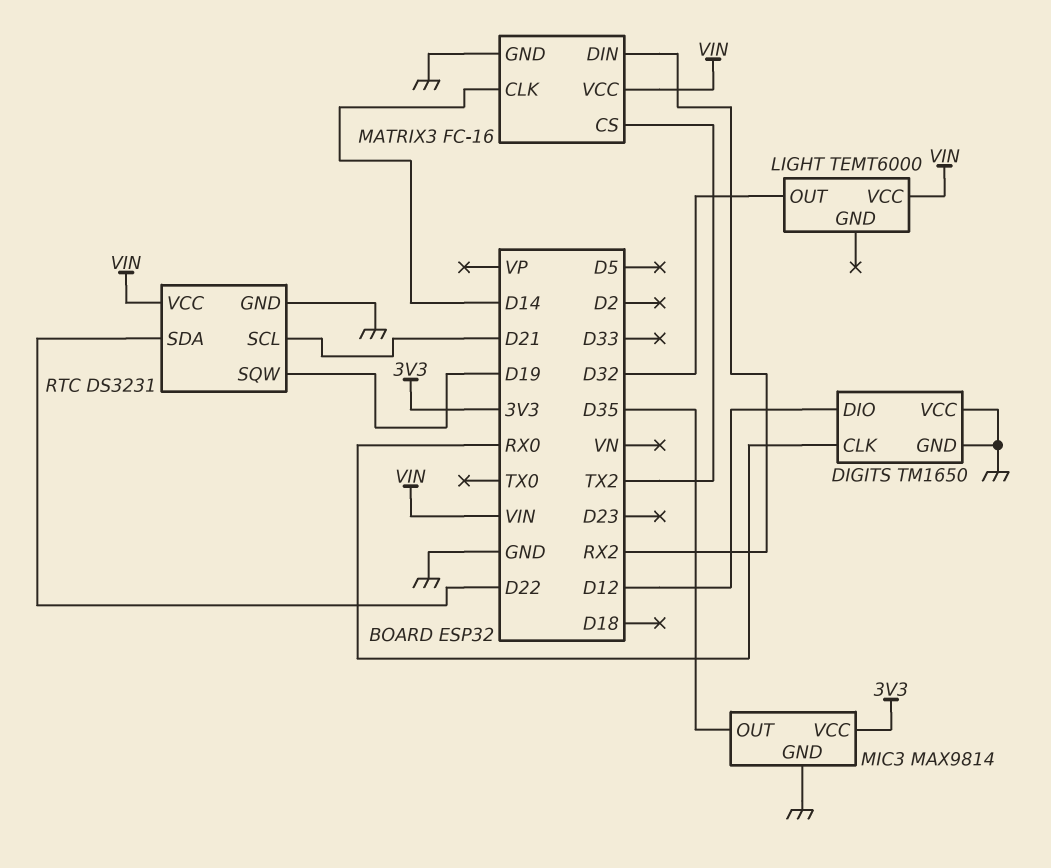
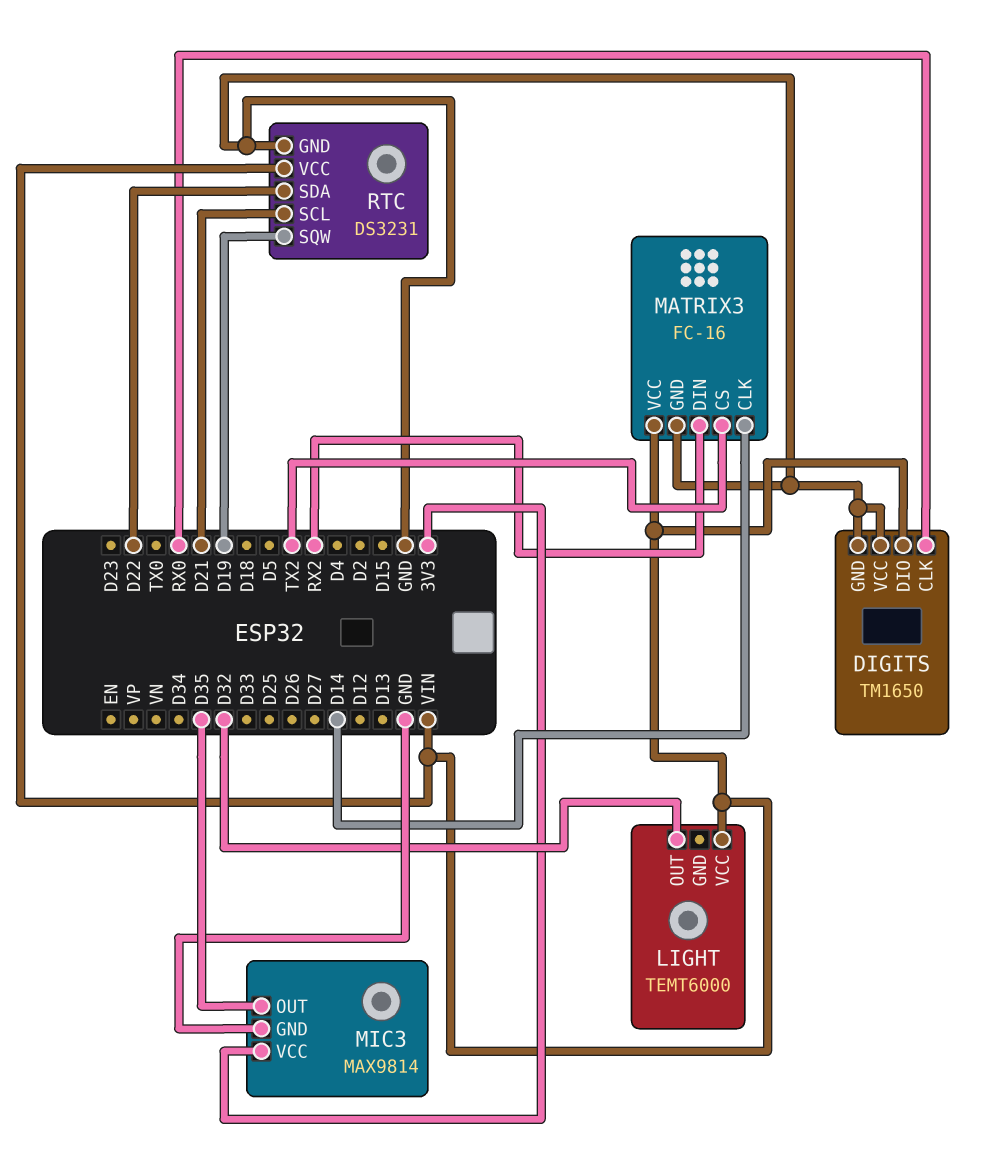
DIGITS pin DIO: D12 -> VIN

